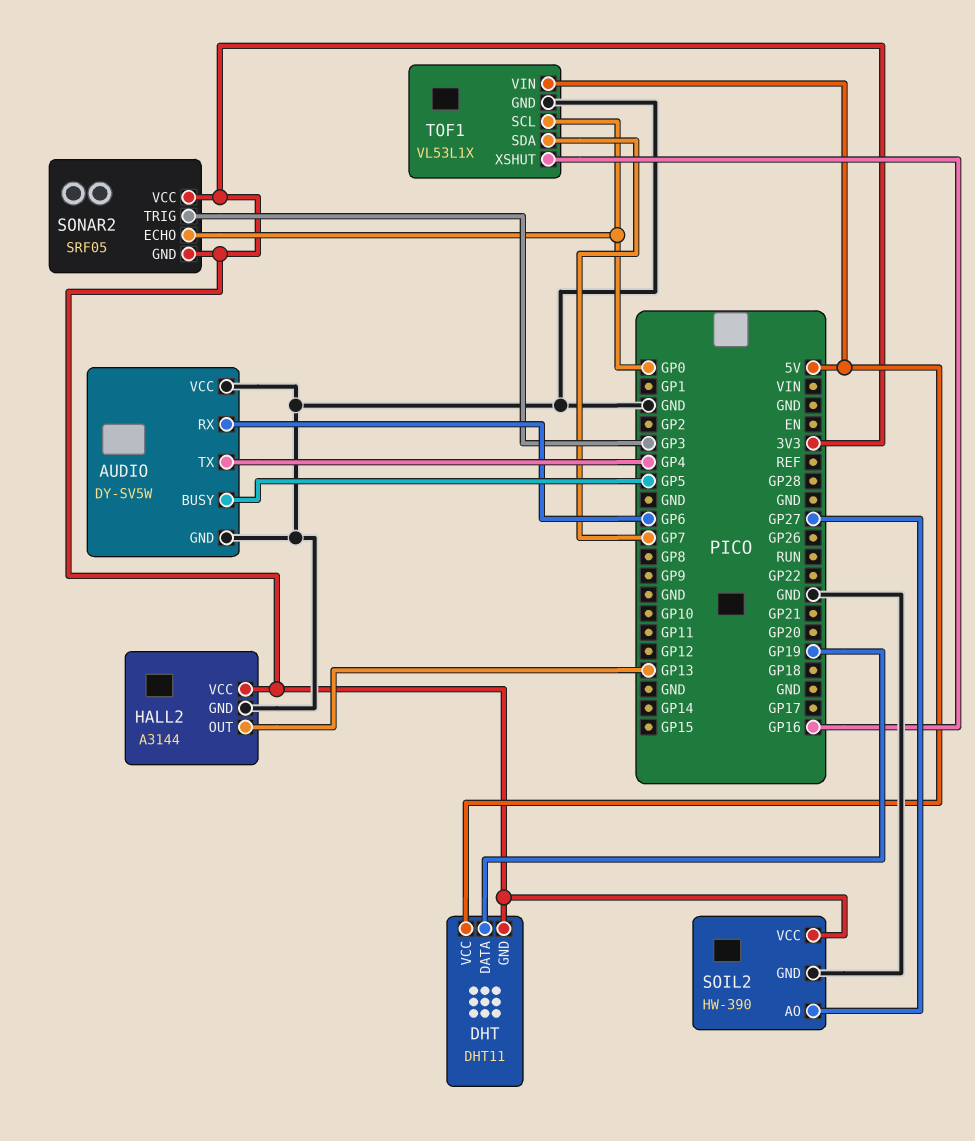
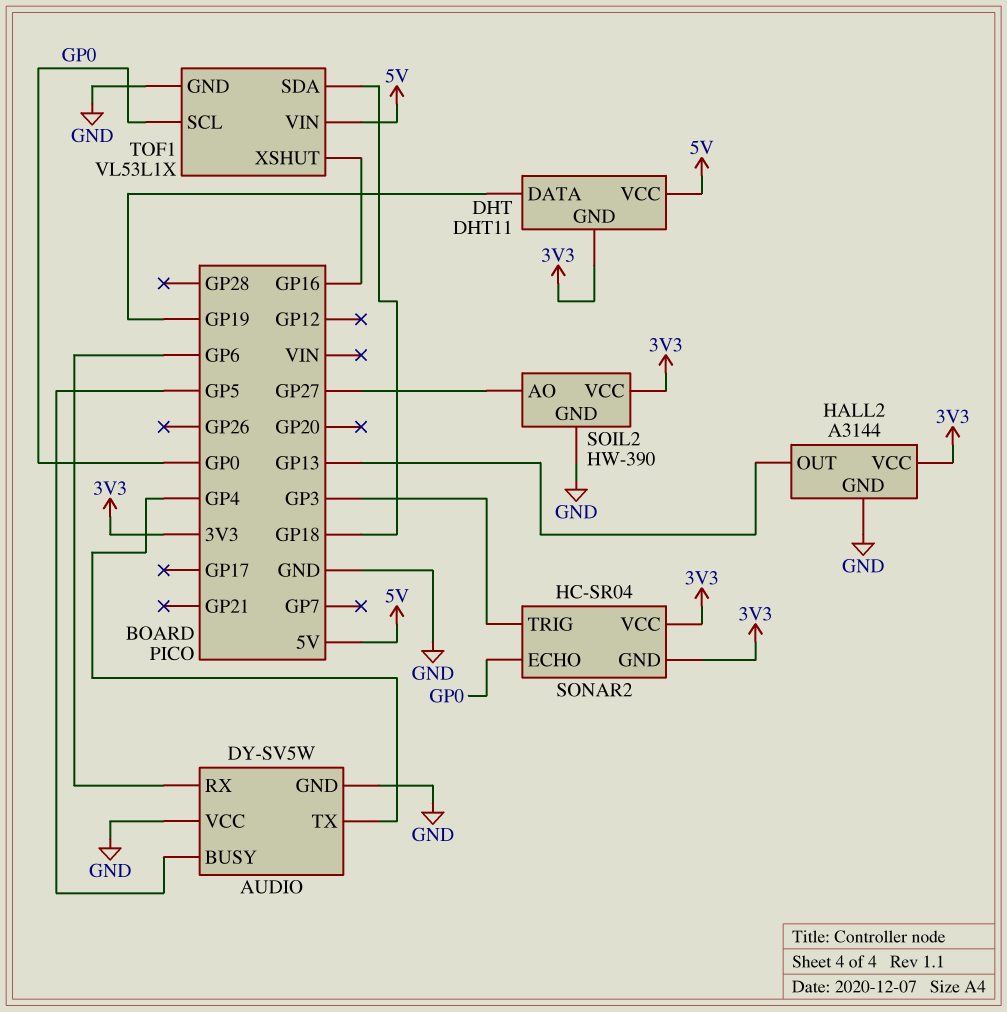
SONAR2: SRF05 -> HC-SR04
TOF1 pin SDA: GP7 -> GP18

